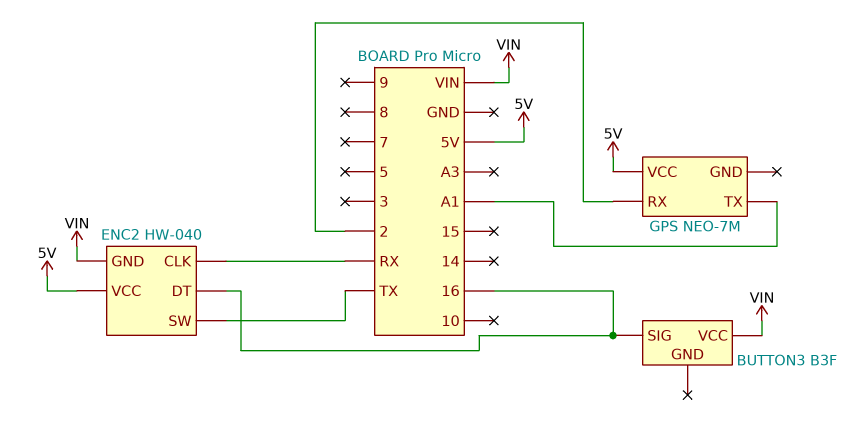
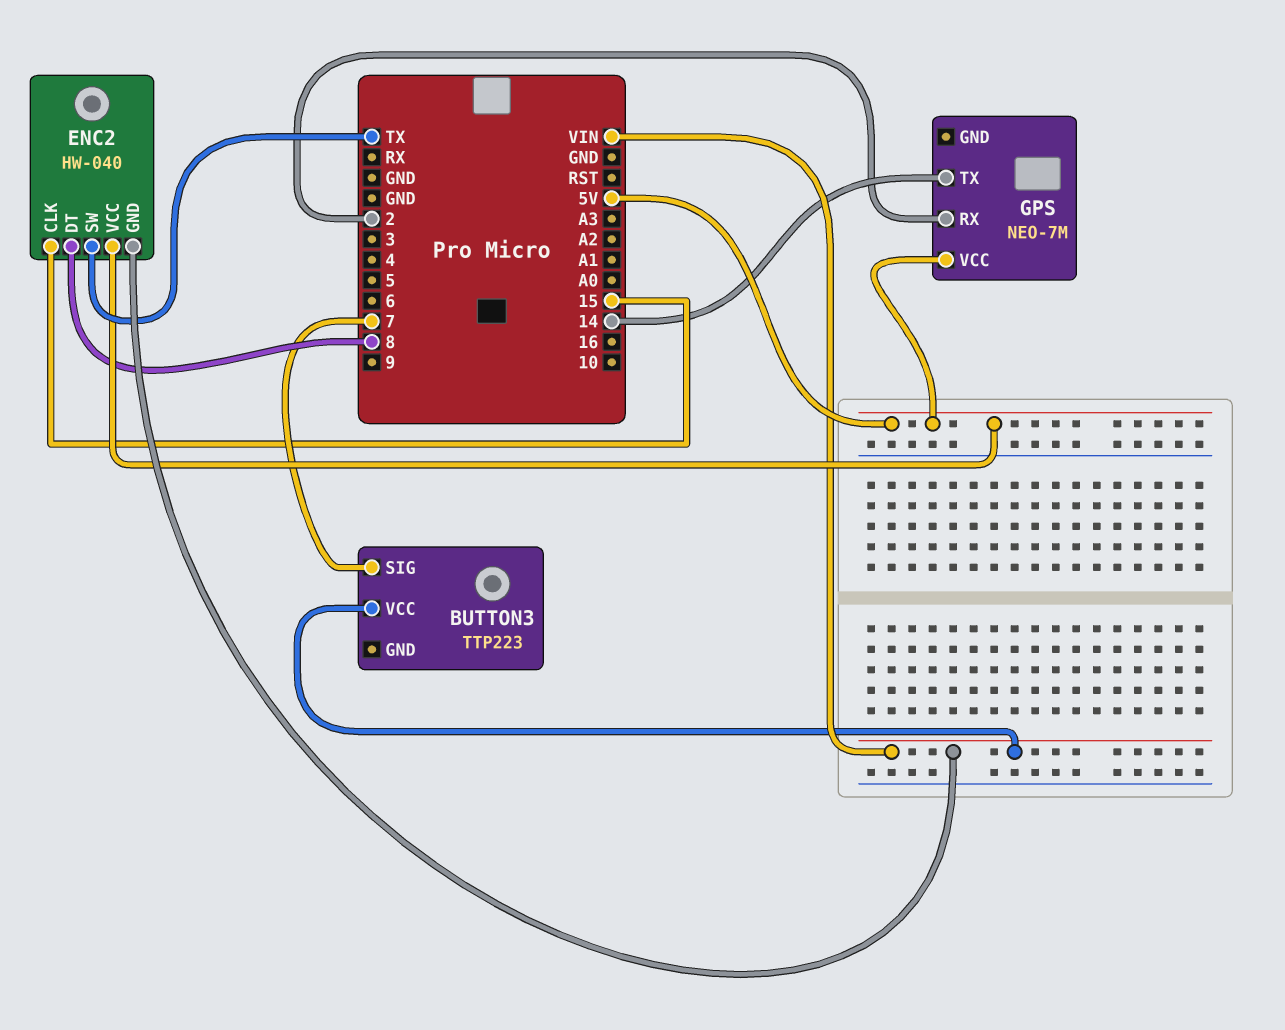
BUTTON3: B3F -> TTP223
BUTTON3 pin SIG: 16 -> 7
ENC2 pin CLK: RX -> 15
ENC2 pin DT: 16 -> 8
GPS pin TX: A1 -> 14

